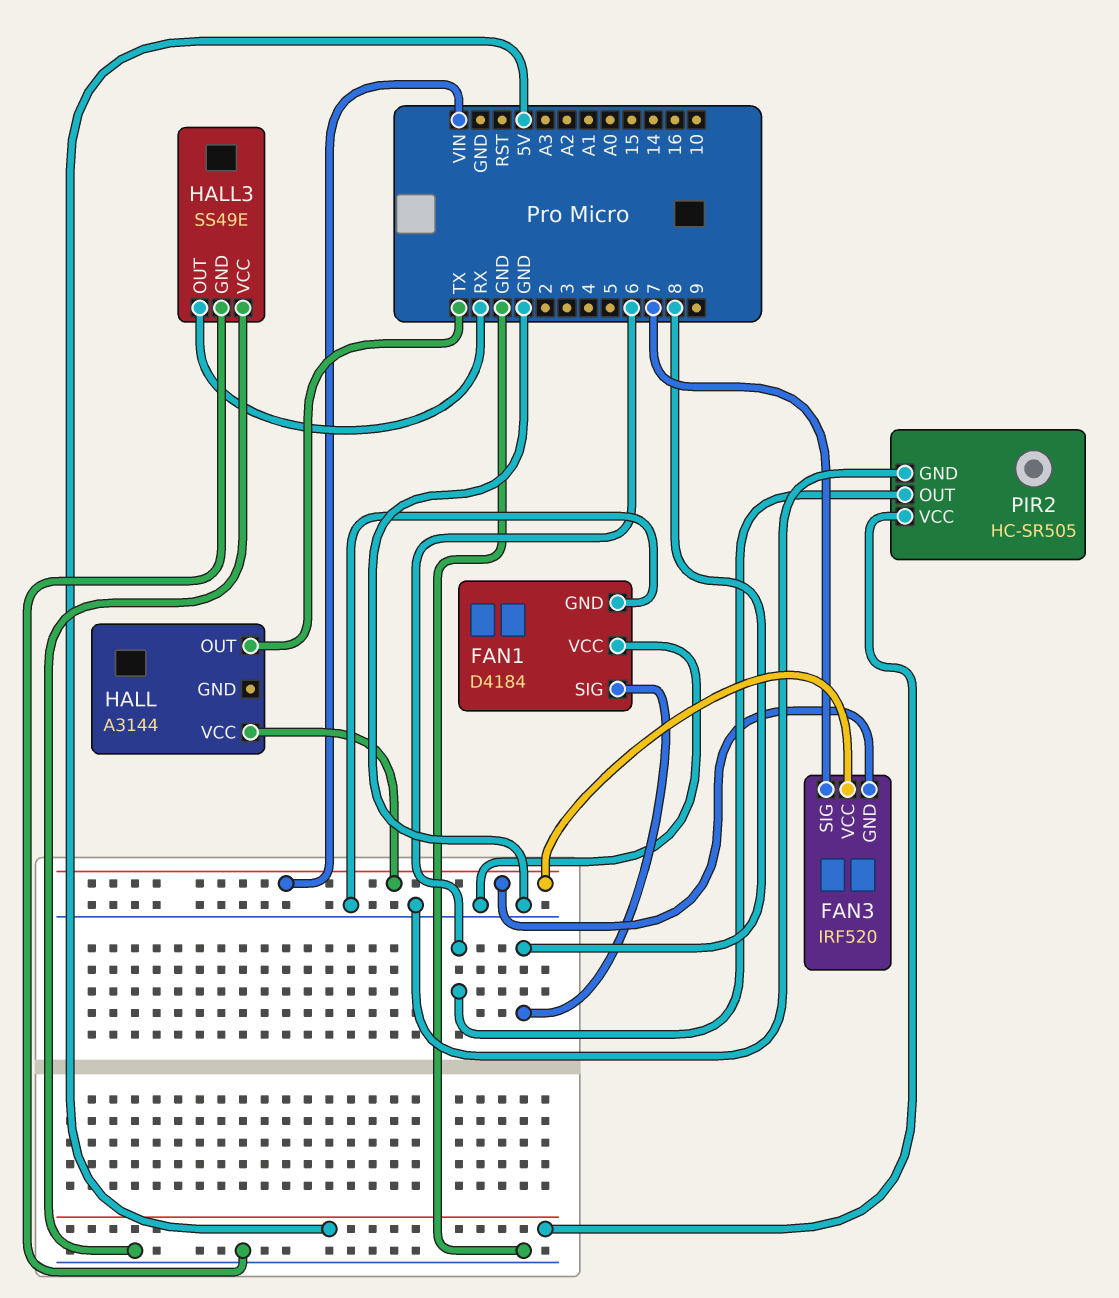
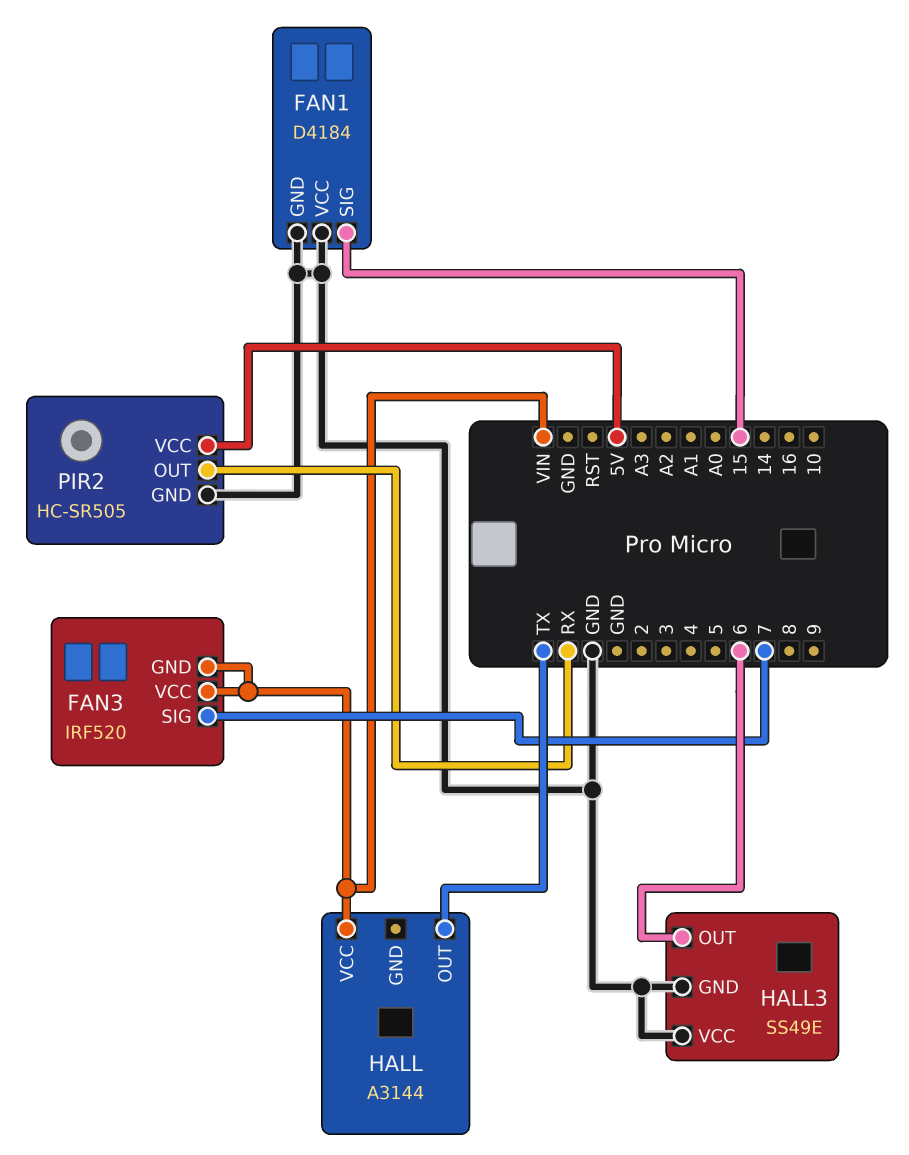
FAN1 pin SIG: 8 -> 15
HALL3 pin OUT: RX -> 6
PIR2 pin OUT: 6 -> RX

